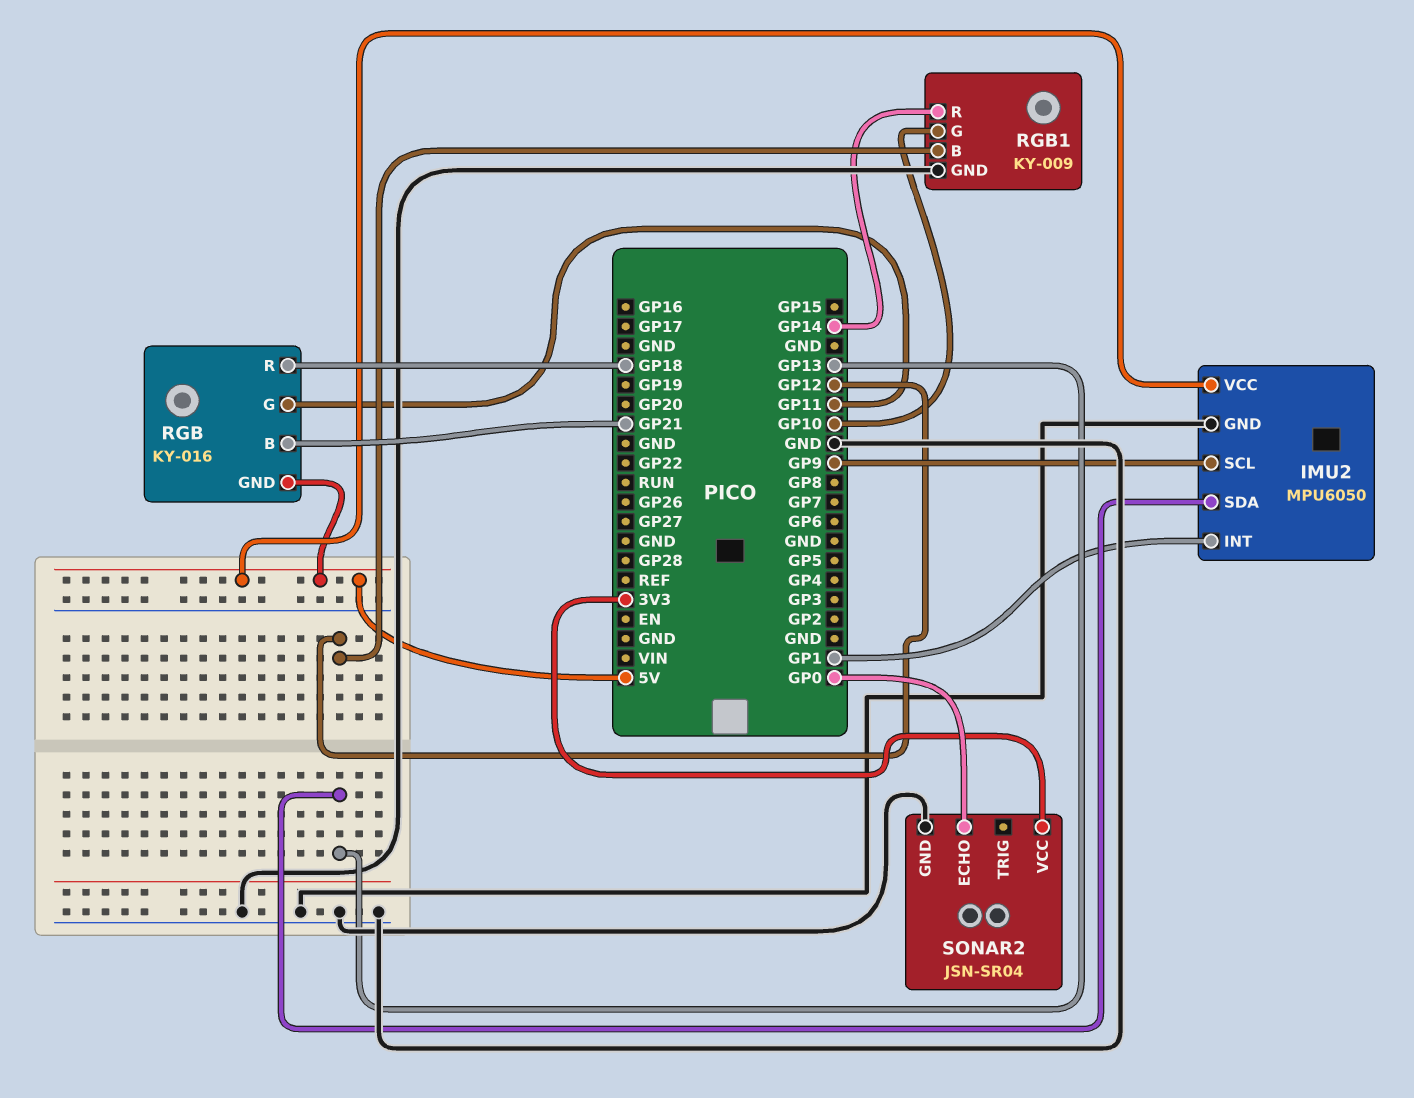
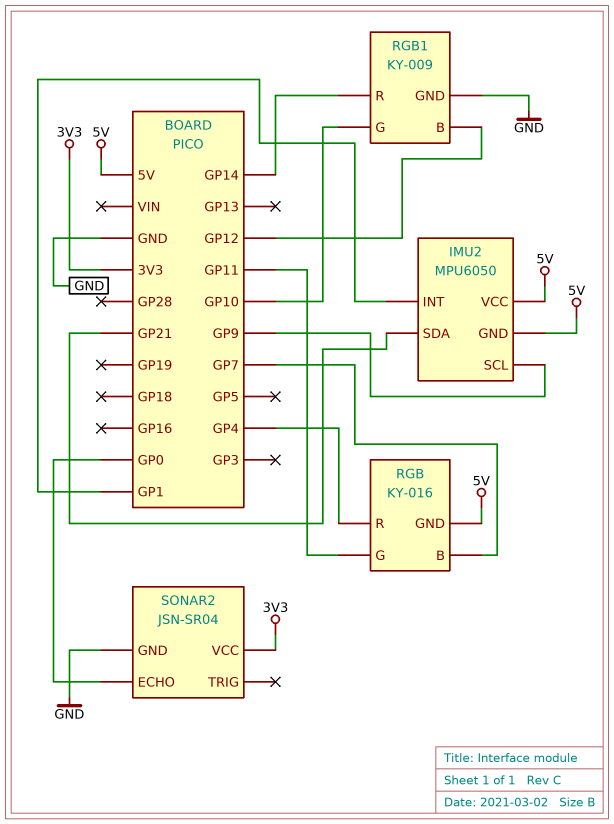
IMU2 pin GND: GND -> 5V
IMU2 pin SDA: GP13 -> GP21
RGB pin B: GP21 -> GP7
RGB pin R: GP18 -> GP4

